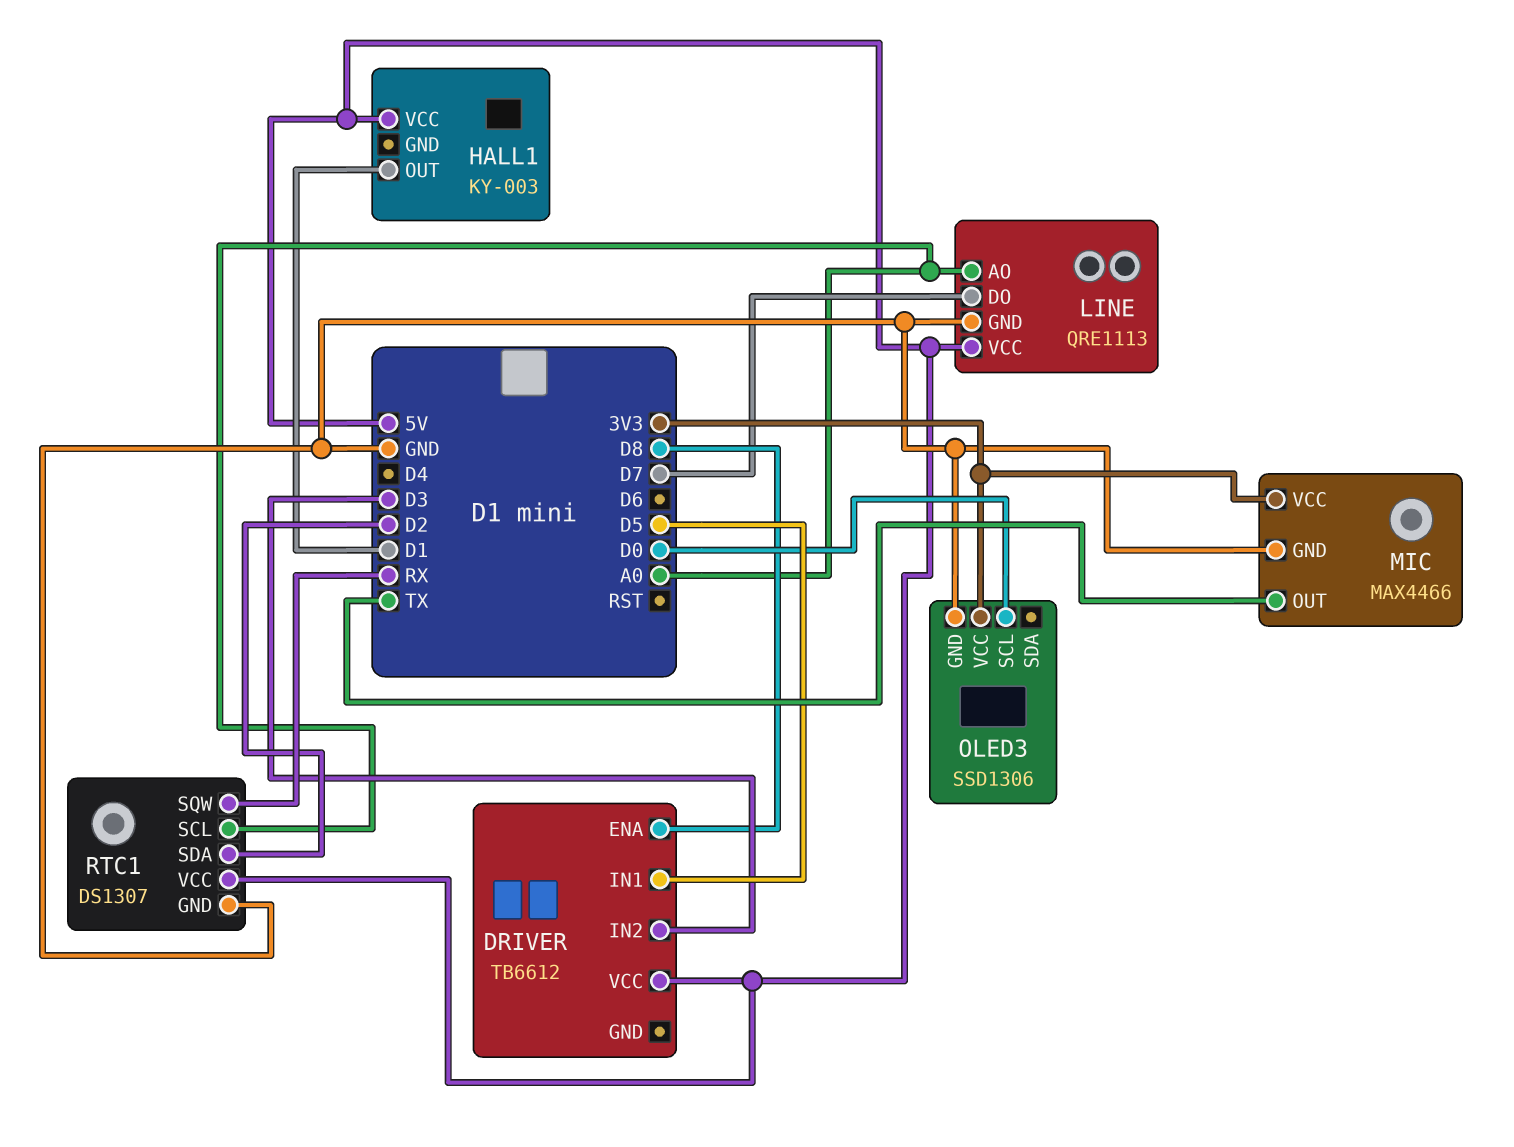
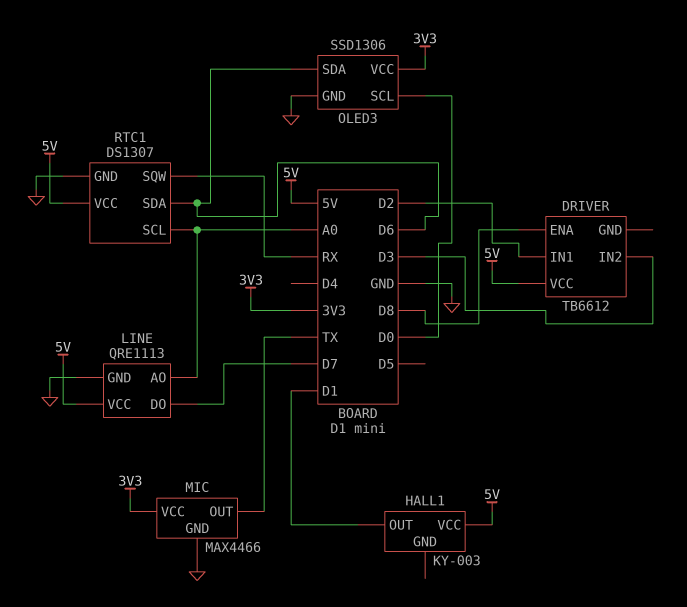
DRIVER pin IN1: D5 -> D2
OLED3 pin SDA: none -> D6
RTC1 pin SDA: D2 -> D6

